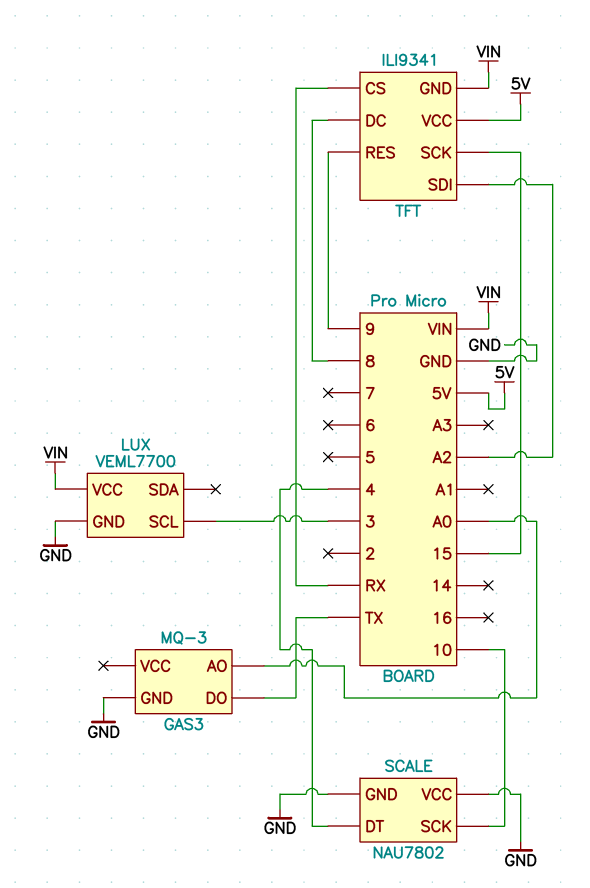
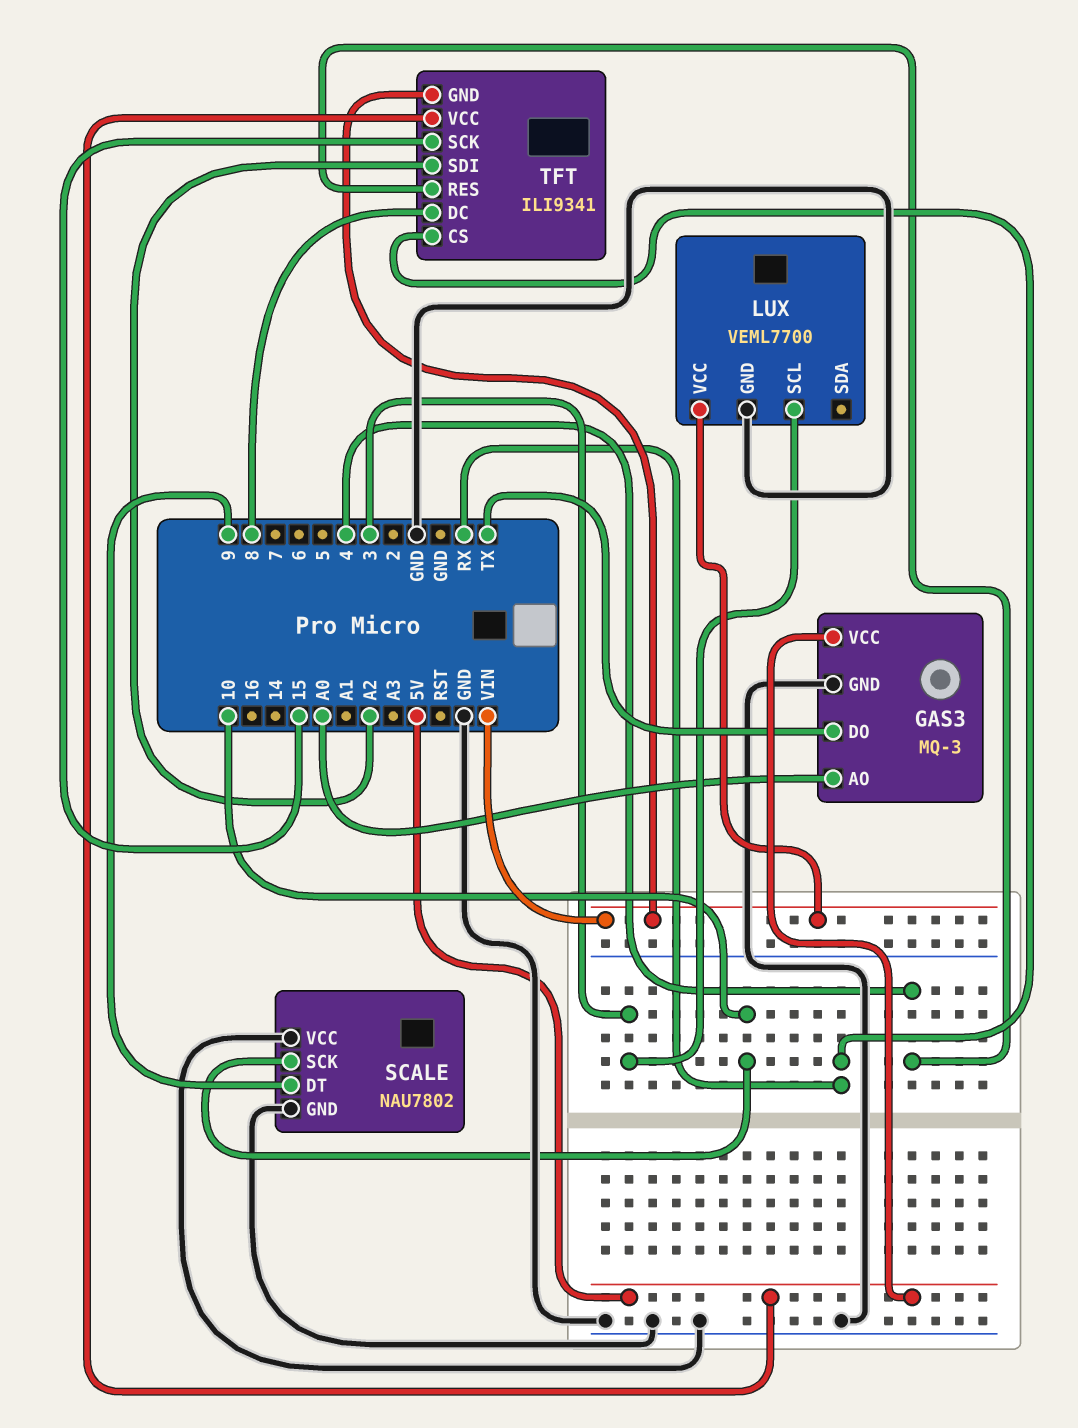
GAS3 pin VCC: none -> 5V
SCALE pin DT: 4 -> 9
TFT pin RES: 9 -> 4

